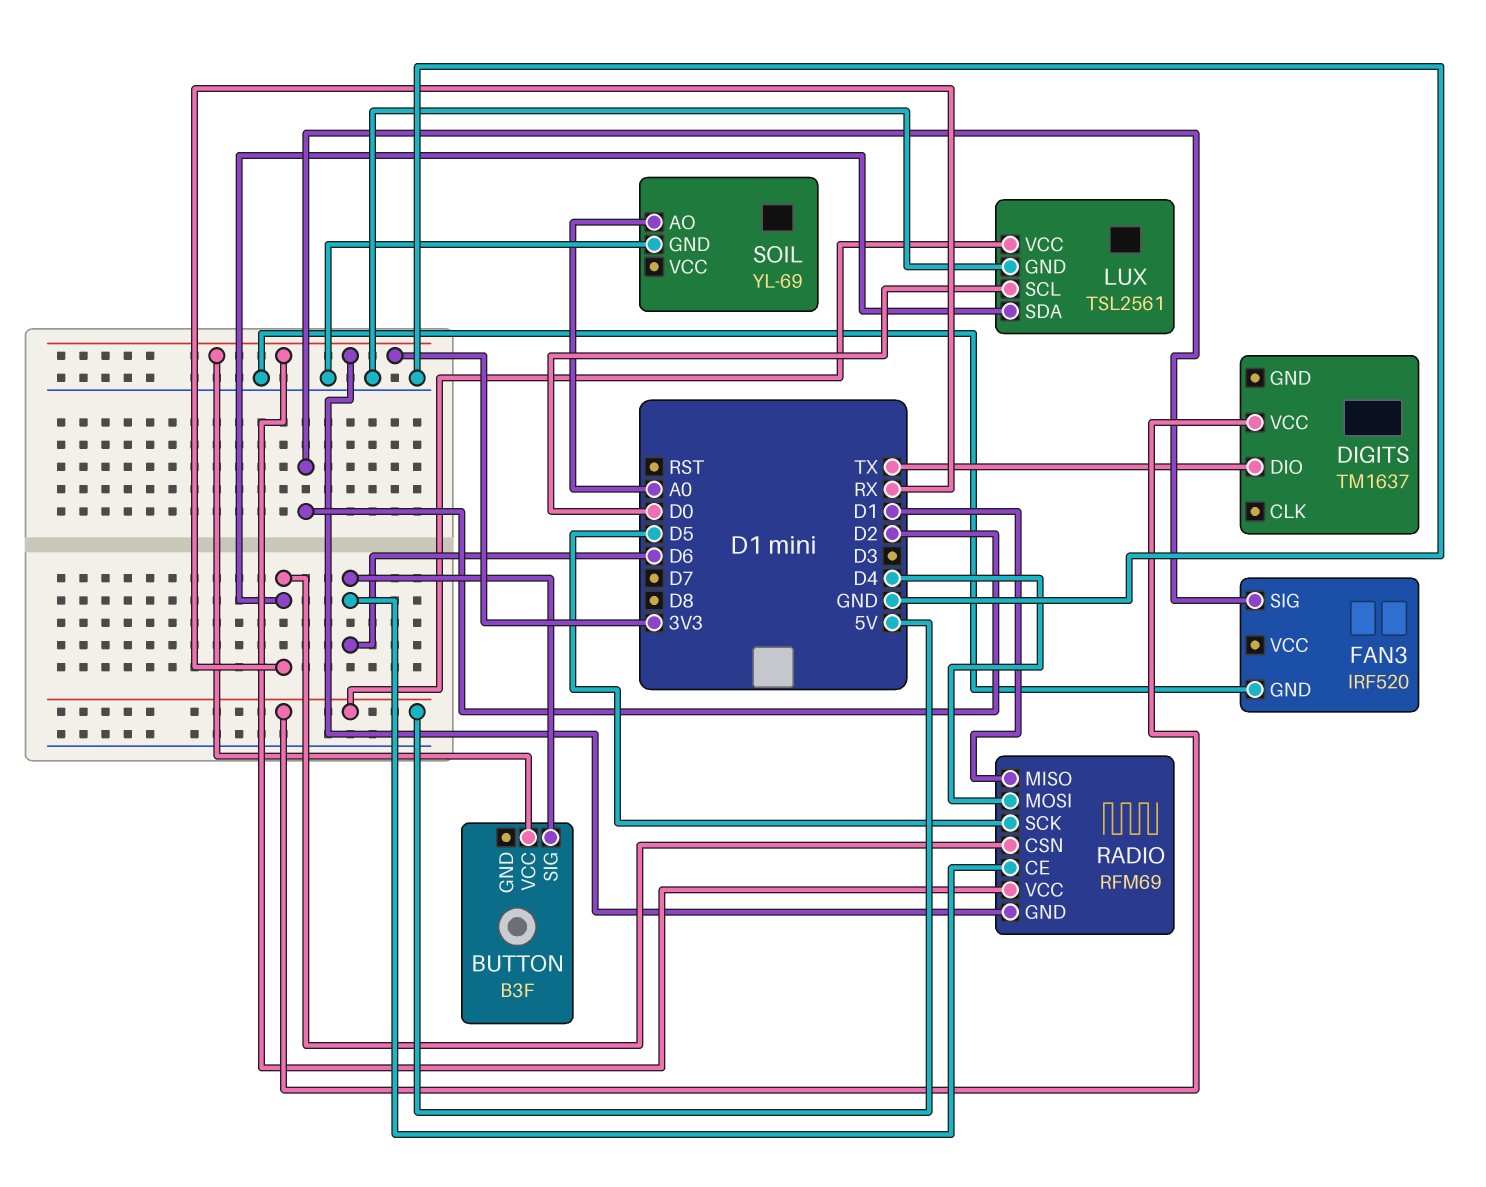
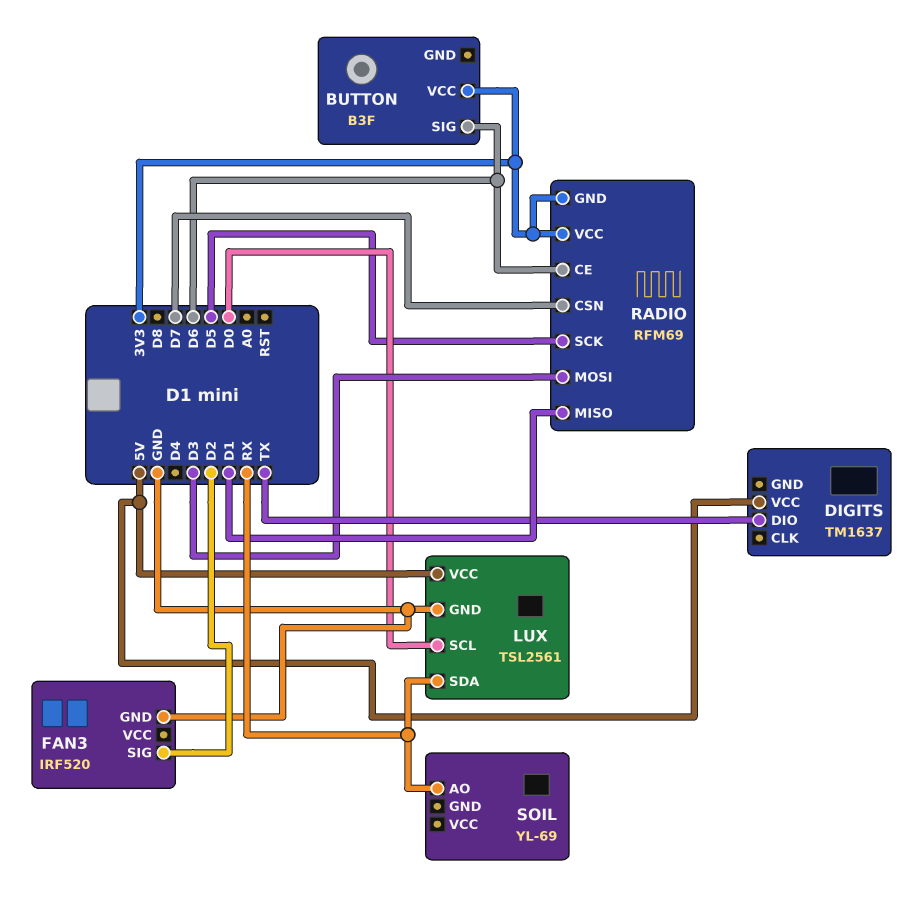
RADIO pin CSN: RX -> D7
RADIO pin MOSI: D4 -> D3
SOIL pin AO: A0 -> RX
SOIL pin GND: GND -> none

